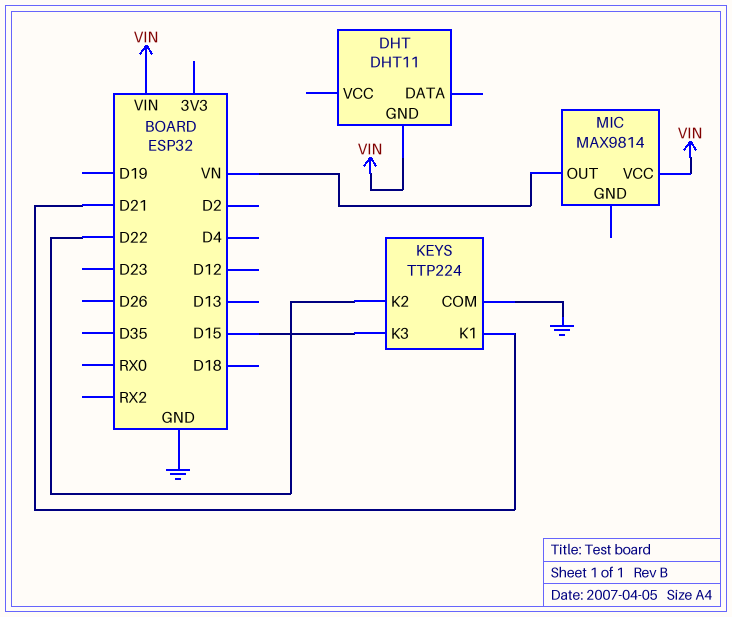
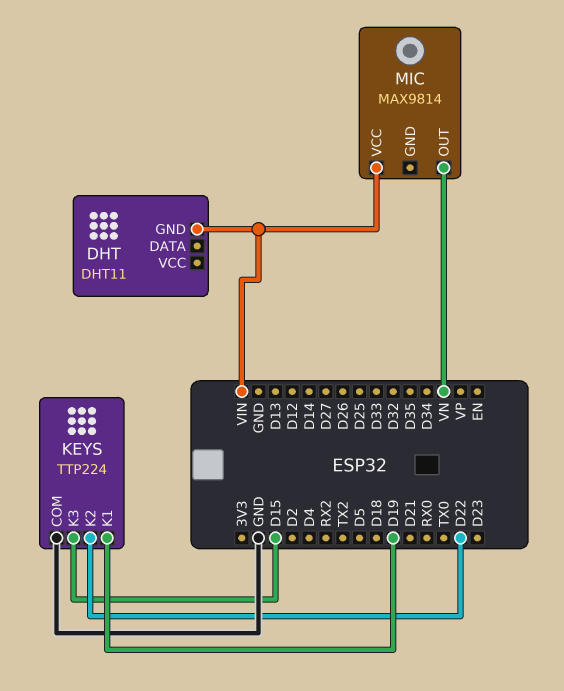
KEYS pin K1: D21 -> D19

